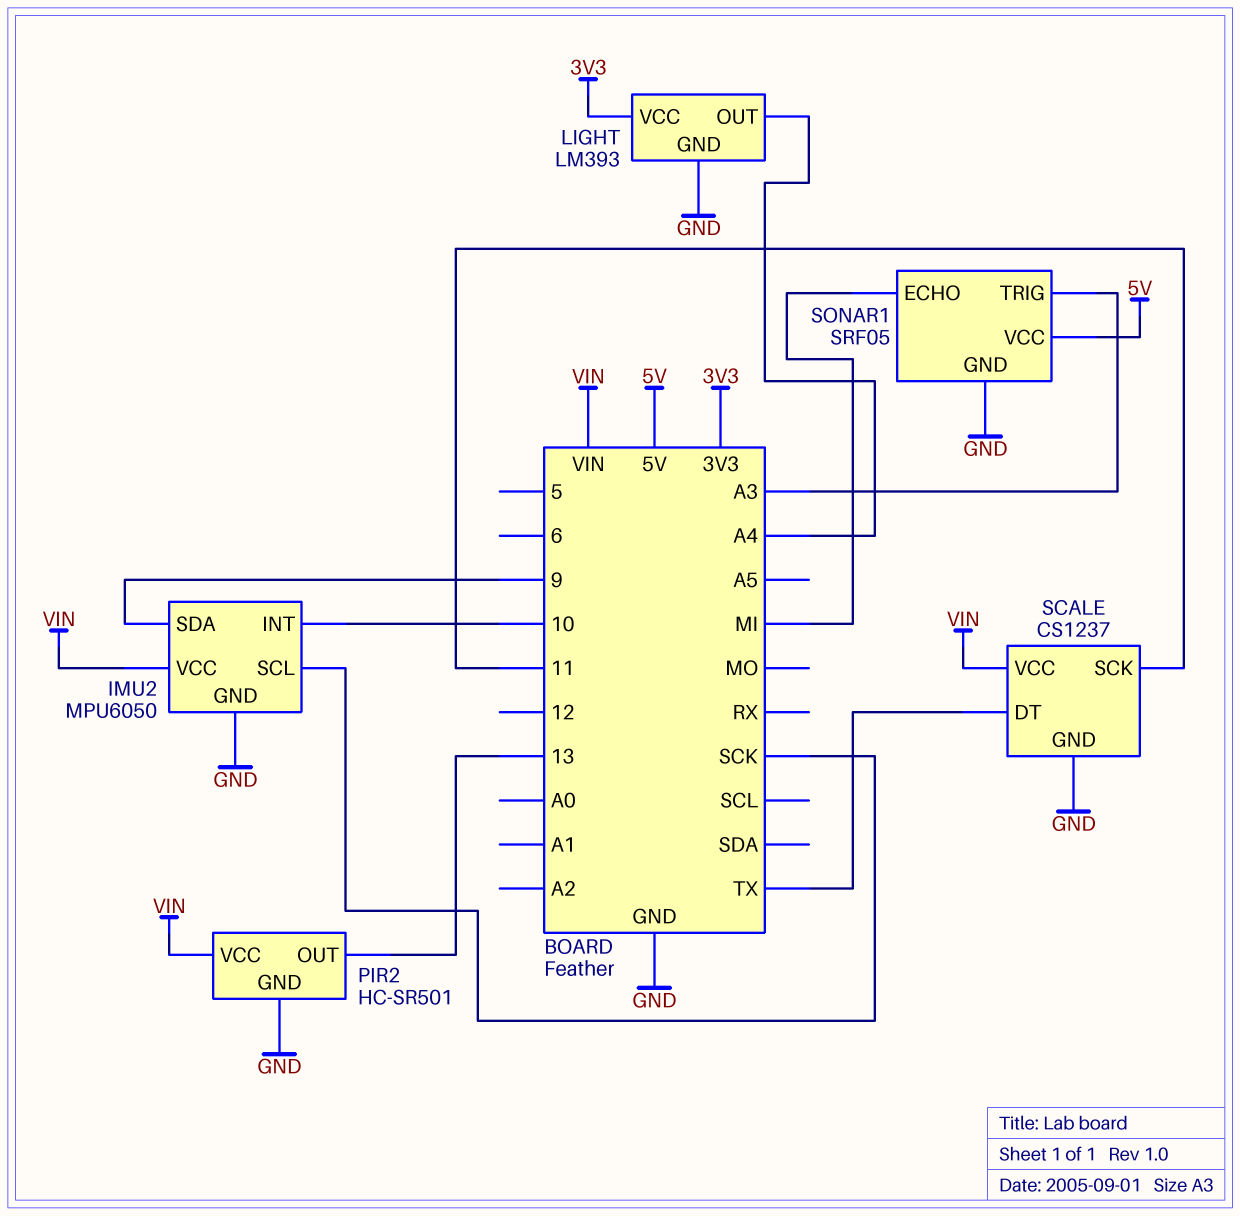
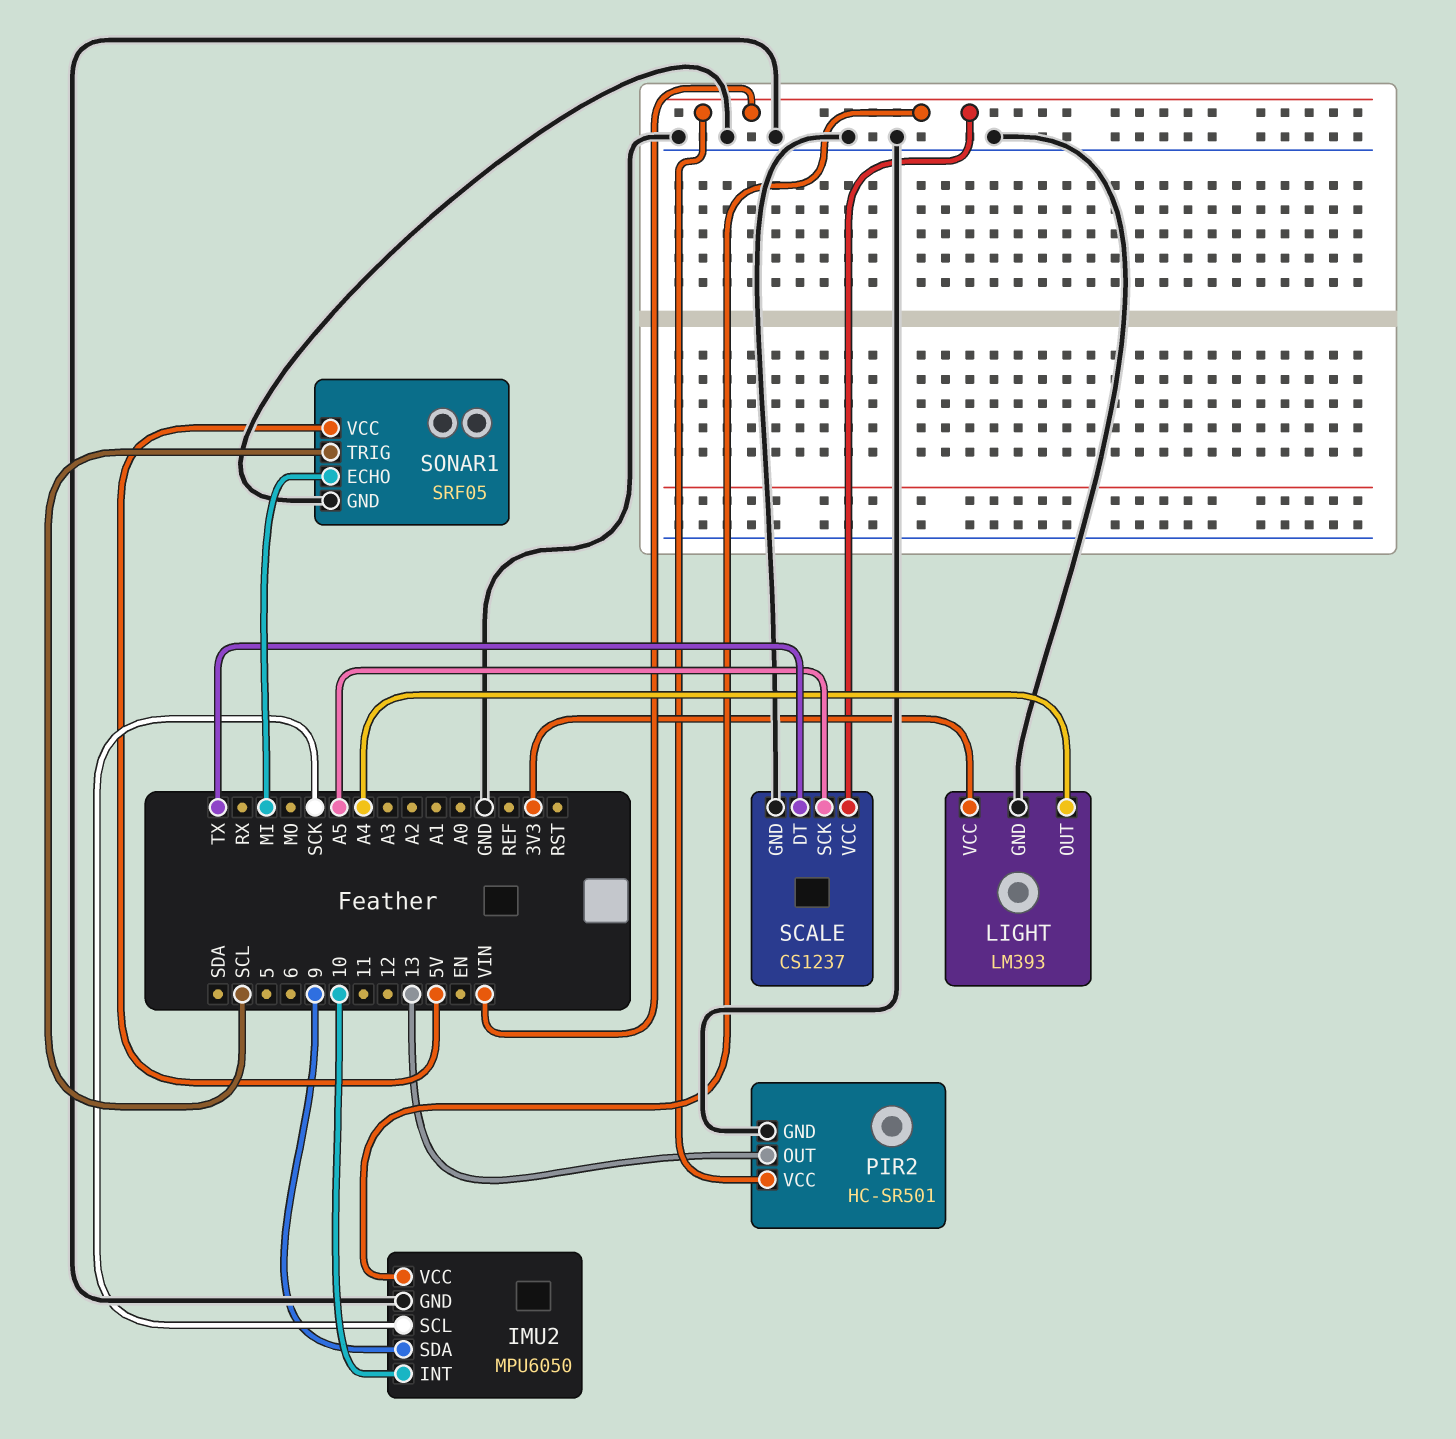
SCALE pin SCK: 11 -> A5
SONAR1 pin TRIG: A3 -> SCL

